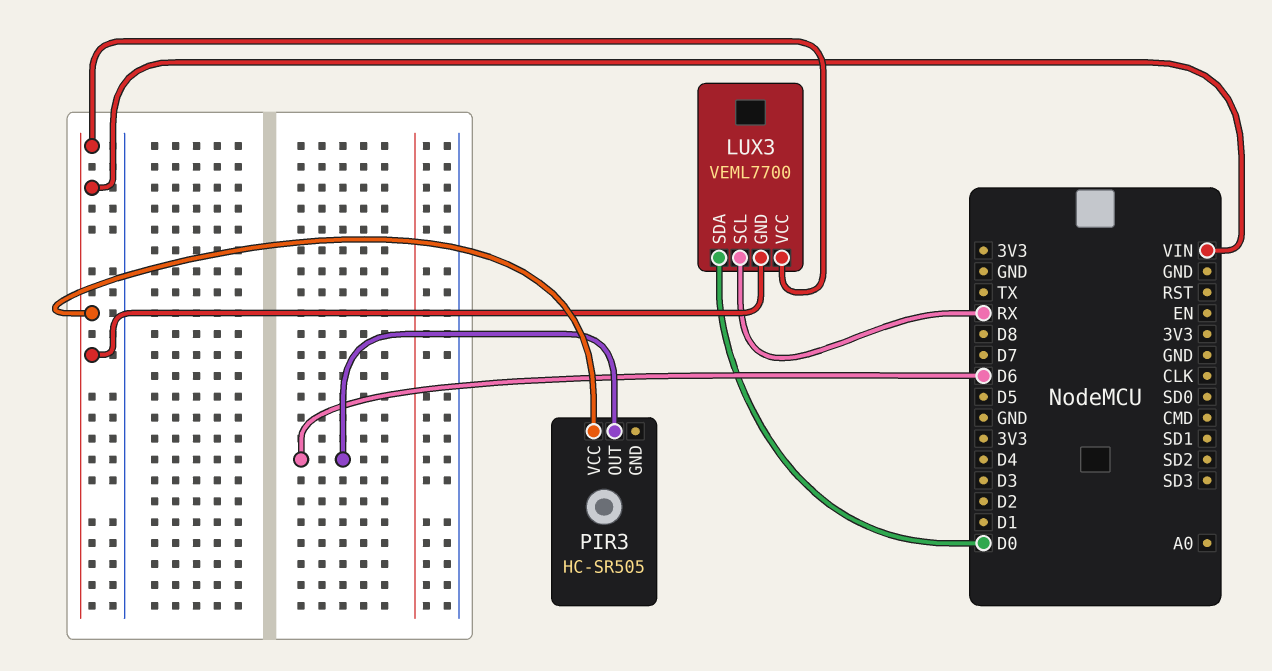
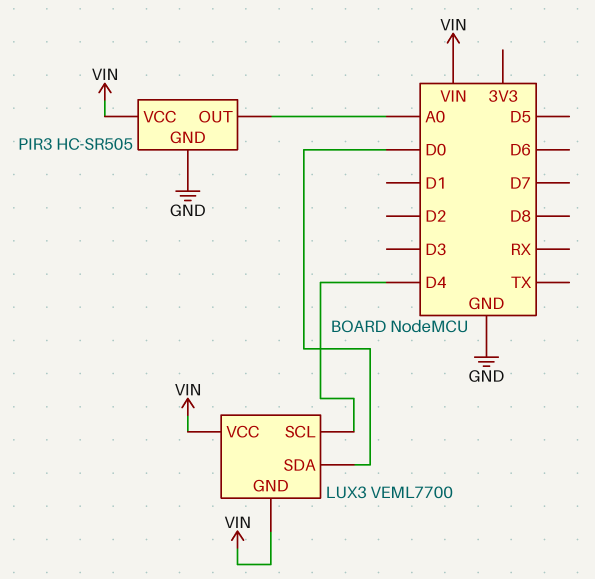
LUX3 pin SCL: RX -> D4
PIR3 pin GND: none -> GND
PIR3 pin OUT: D6 -> A0

